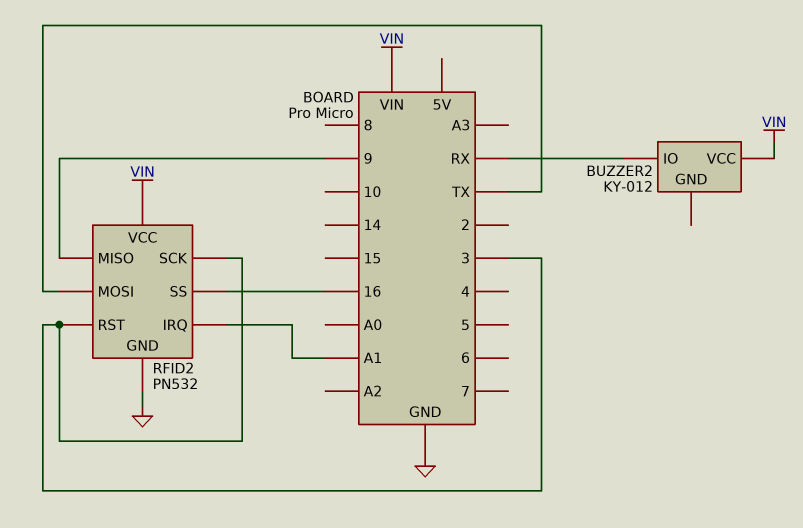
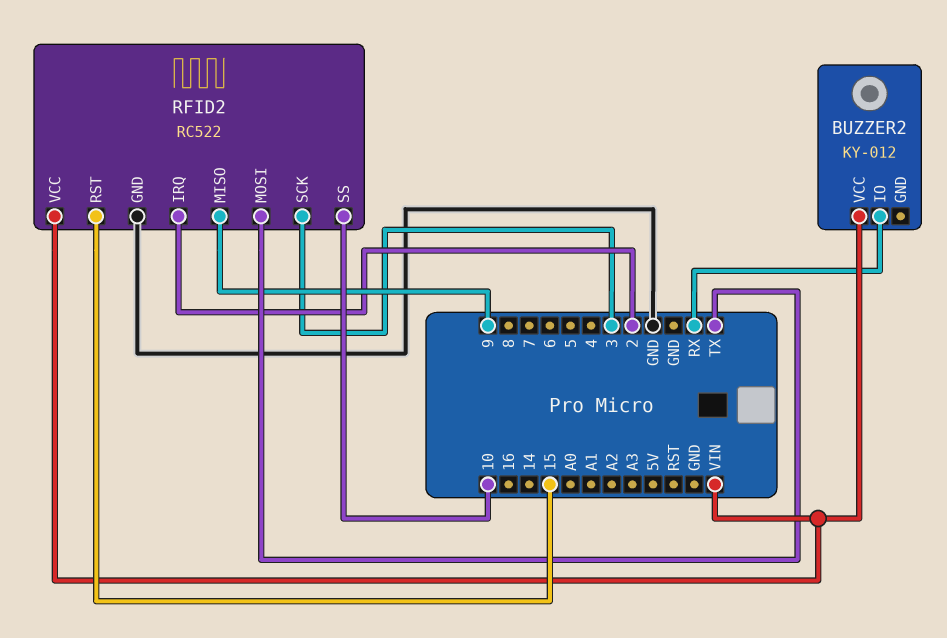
RFID2: PN532 -> RC522
RFID2 pin IRQ: A1 -> 2
RFID2 pin RST: 3 -> 15
RFID2 pin SS: 16 -> 10

